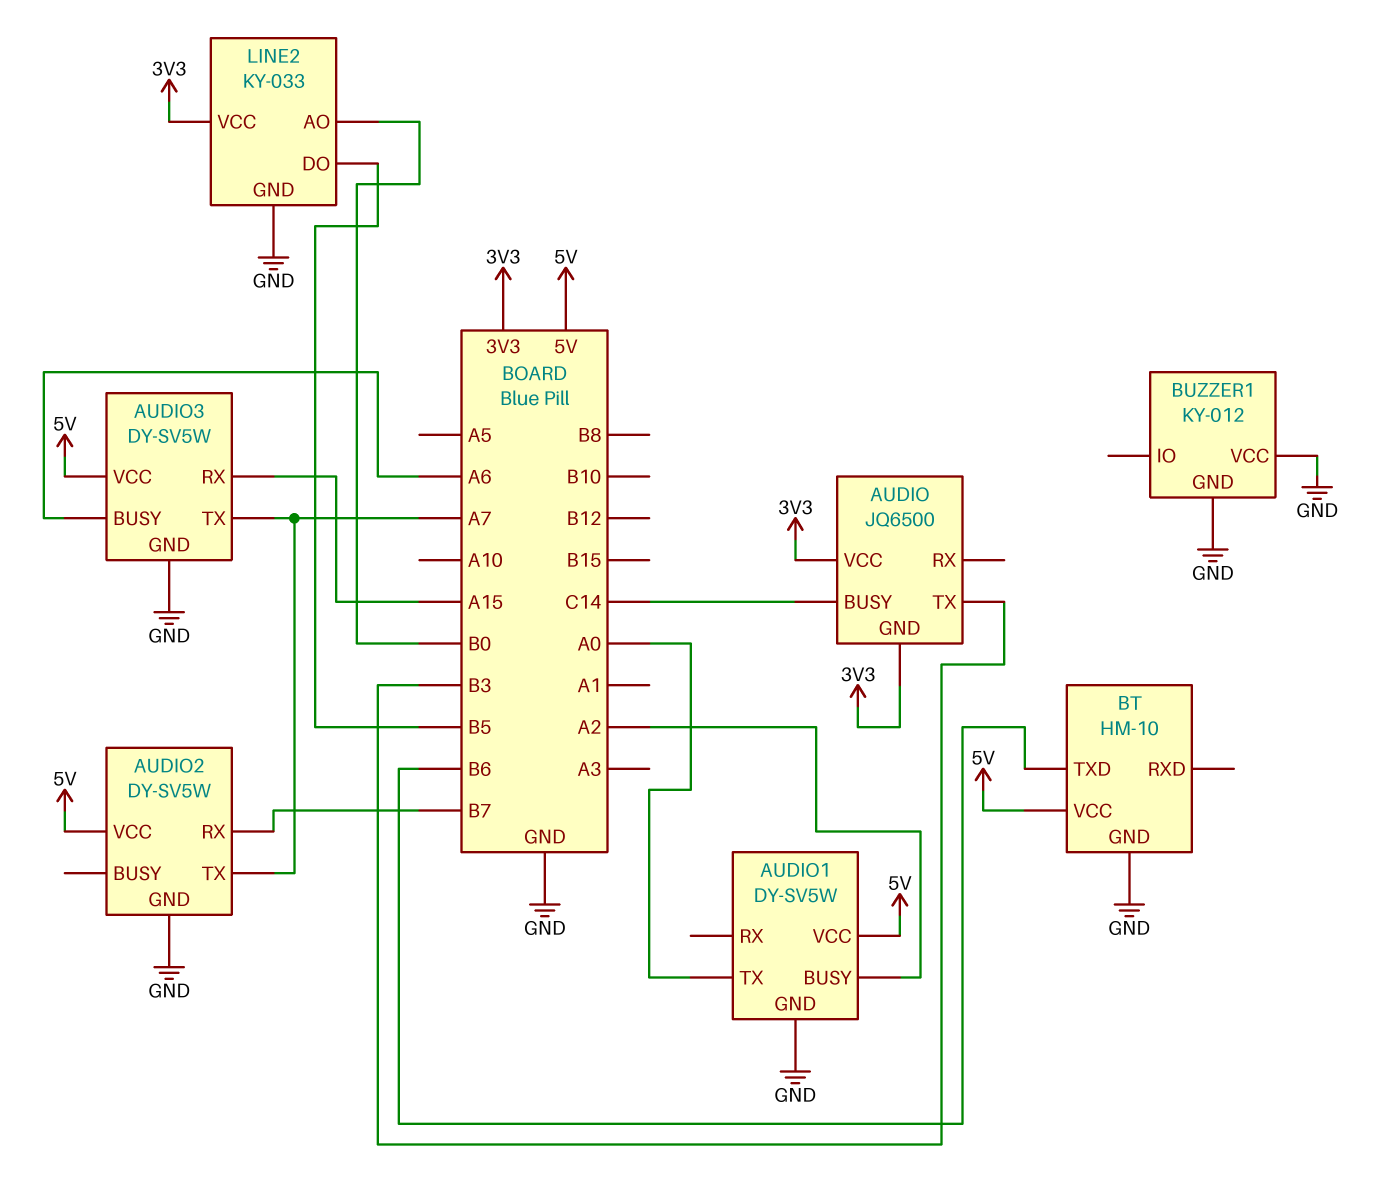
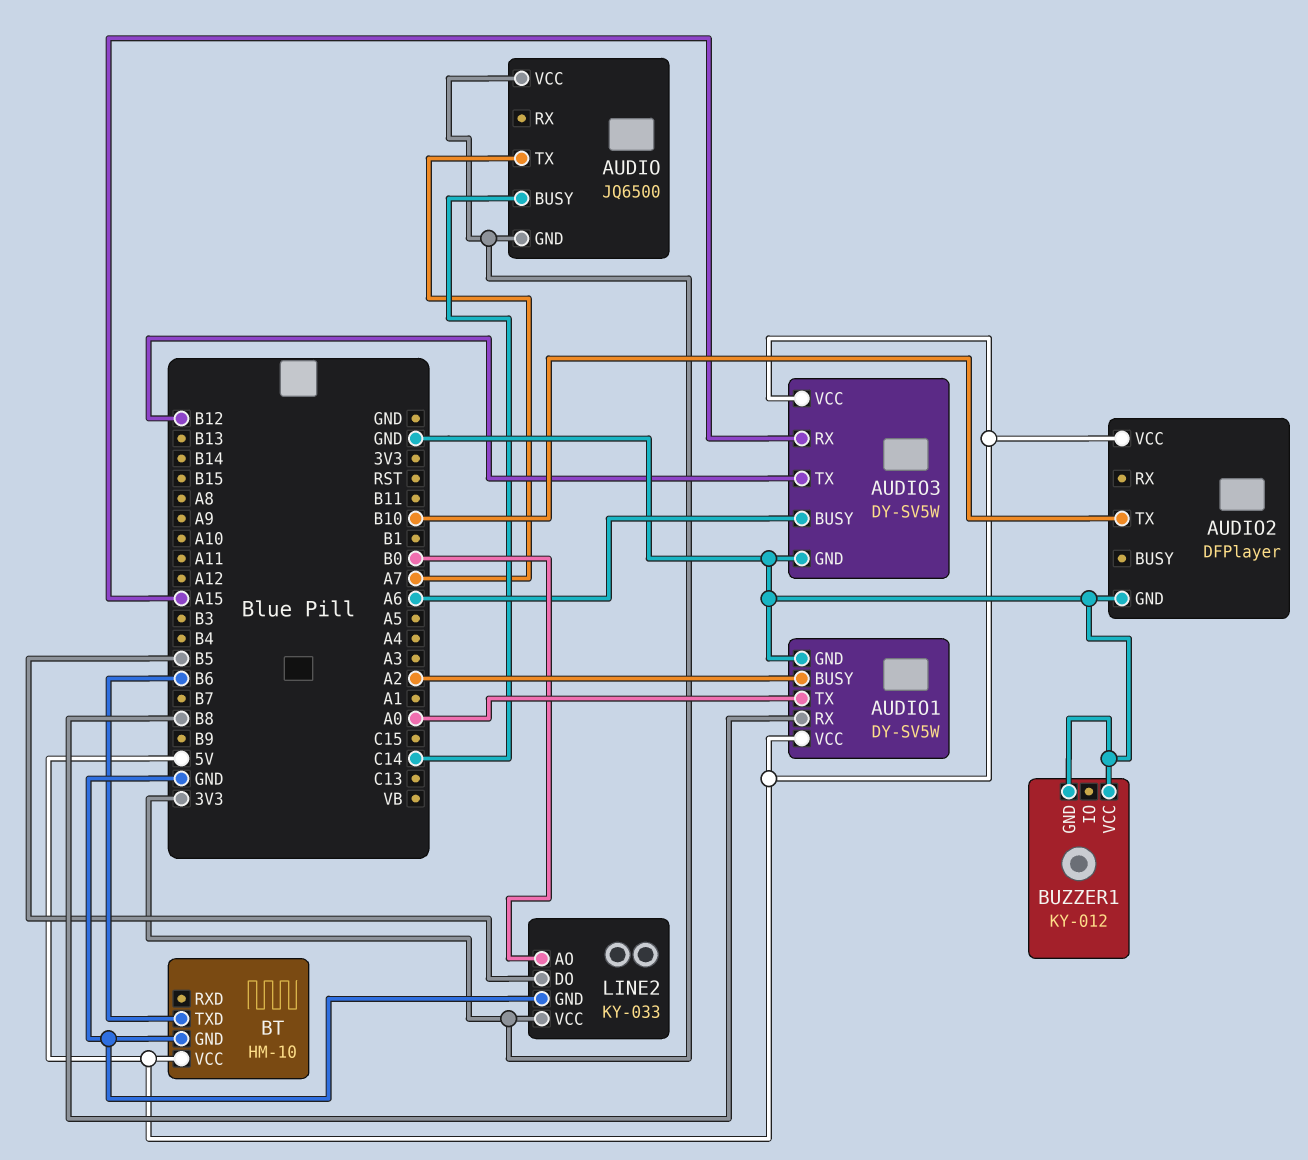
AUDIO pin TX: B3 -> A7
AUDIO1 pin RX: none -> B8
AUDIO2: DY-SV5W -> DFPlayer
AUDIO2 pin RX: B7 -> none
AUDIO2 pin TX: A7 -> B10
AUDIO3 pin TX: A7 -> B12

